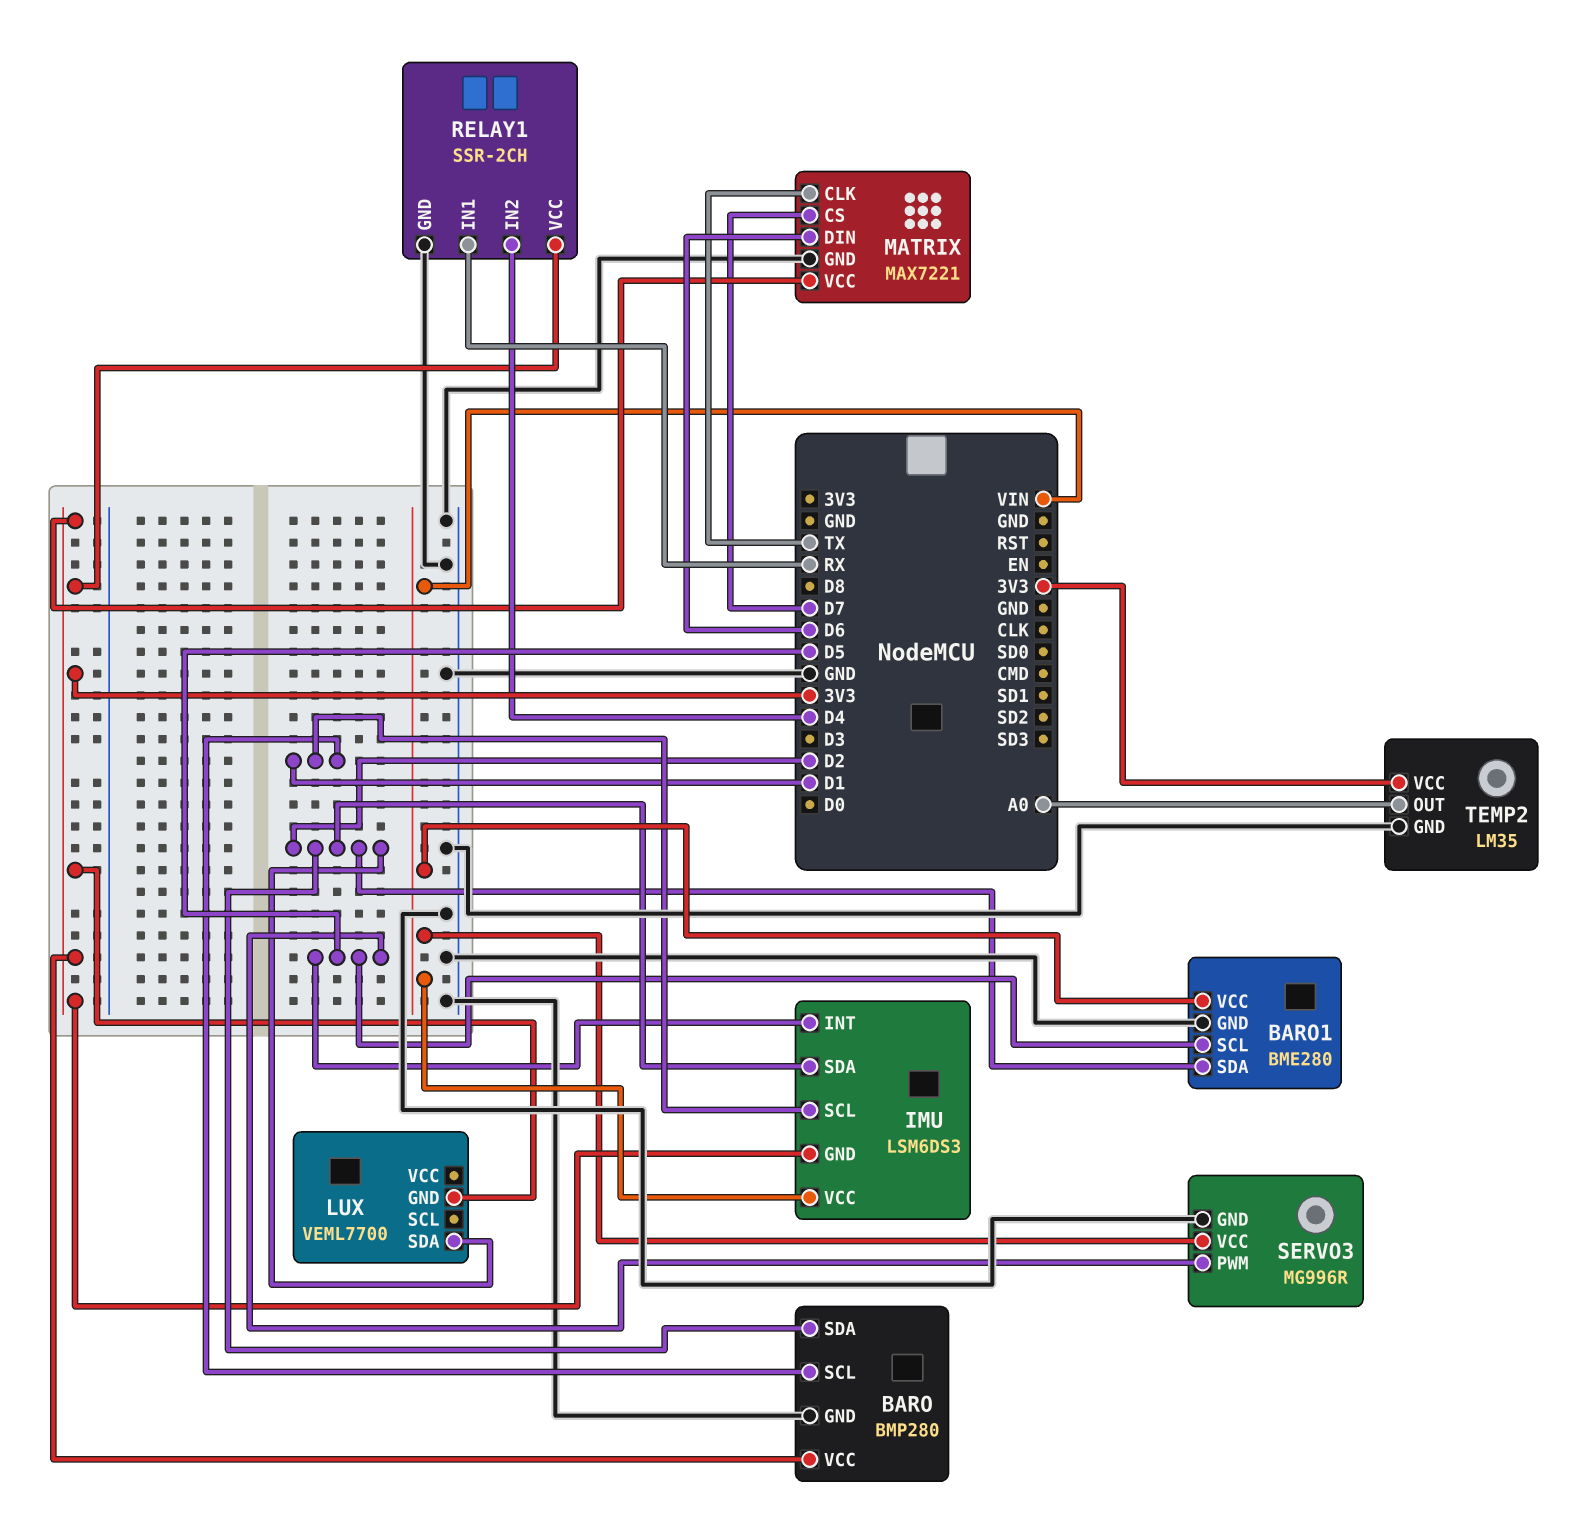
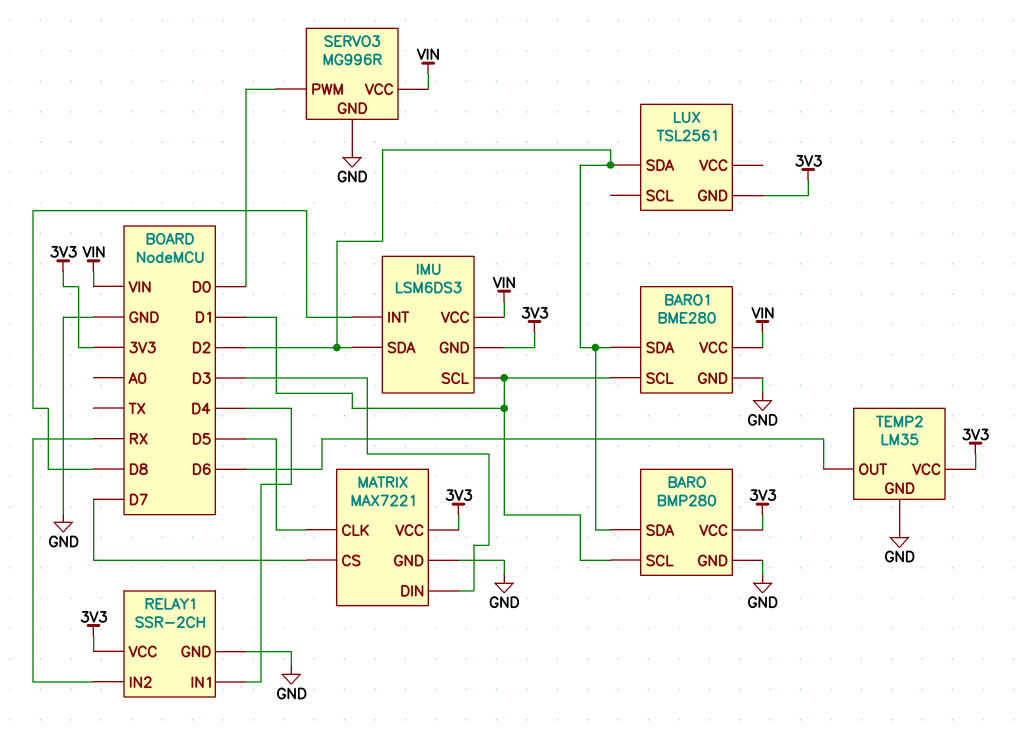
BARO1 pin SCL: D5 -> D1
IMU pin INT: D5 -> D8
LUX: VEML7700 -> TSL2561
MATRIX pin CLK: TX -> D5
MATRIX pin DIN: D6 -> D3
RELAY1 pin IN1: RX -> D4
RELAY1 pin IN2: D4 -> RX
SERVO3 pin PWM: D5 -> D0
TEMP2 pin OUT: A0 -> D6

